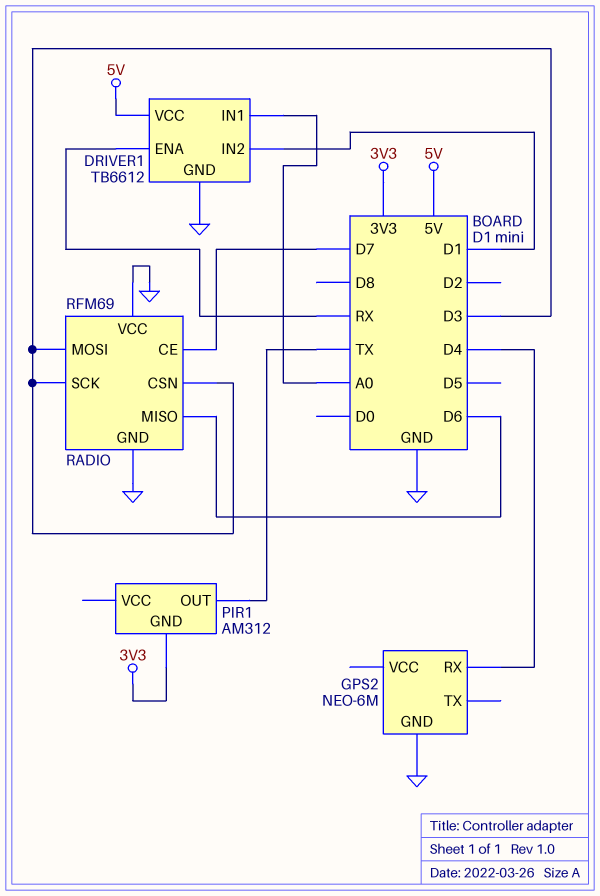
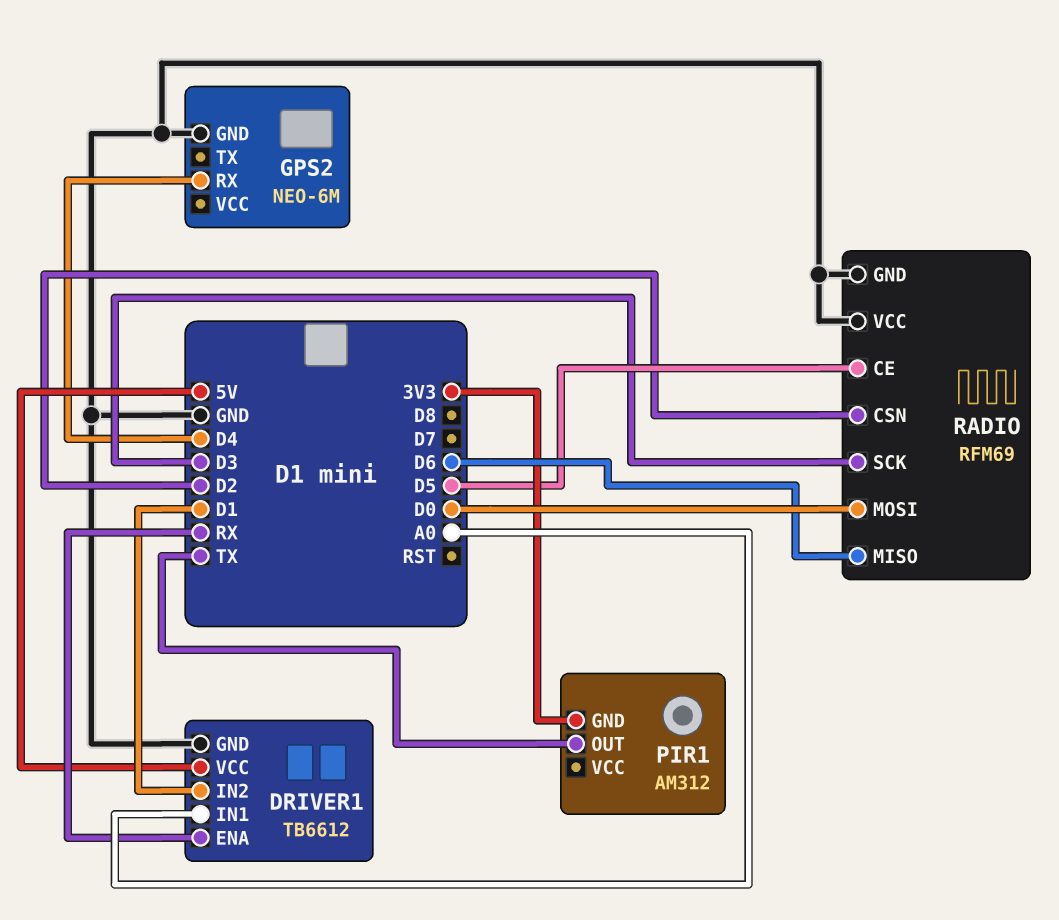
RADIO pin CE: D7 -> D5
RADIO pin CSN: D3 -> D2
RADIO pin MOSI: D3 -> D0

